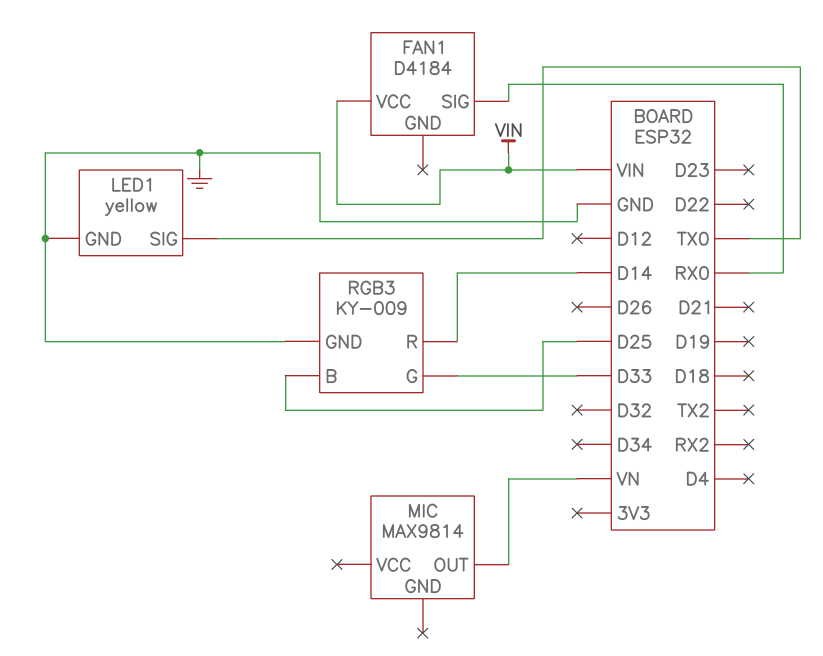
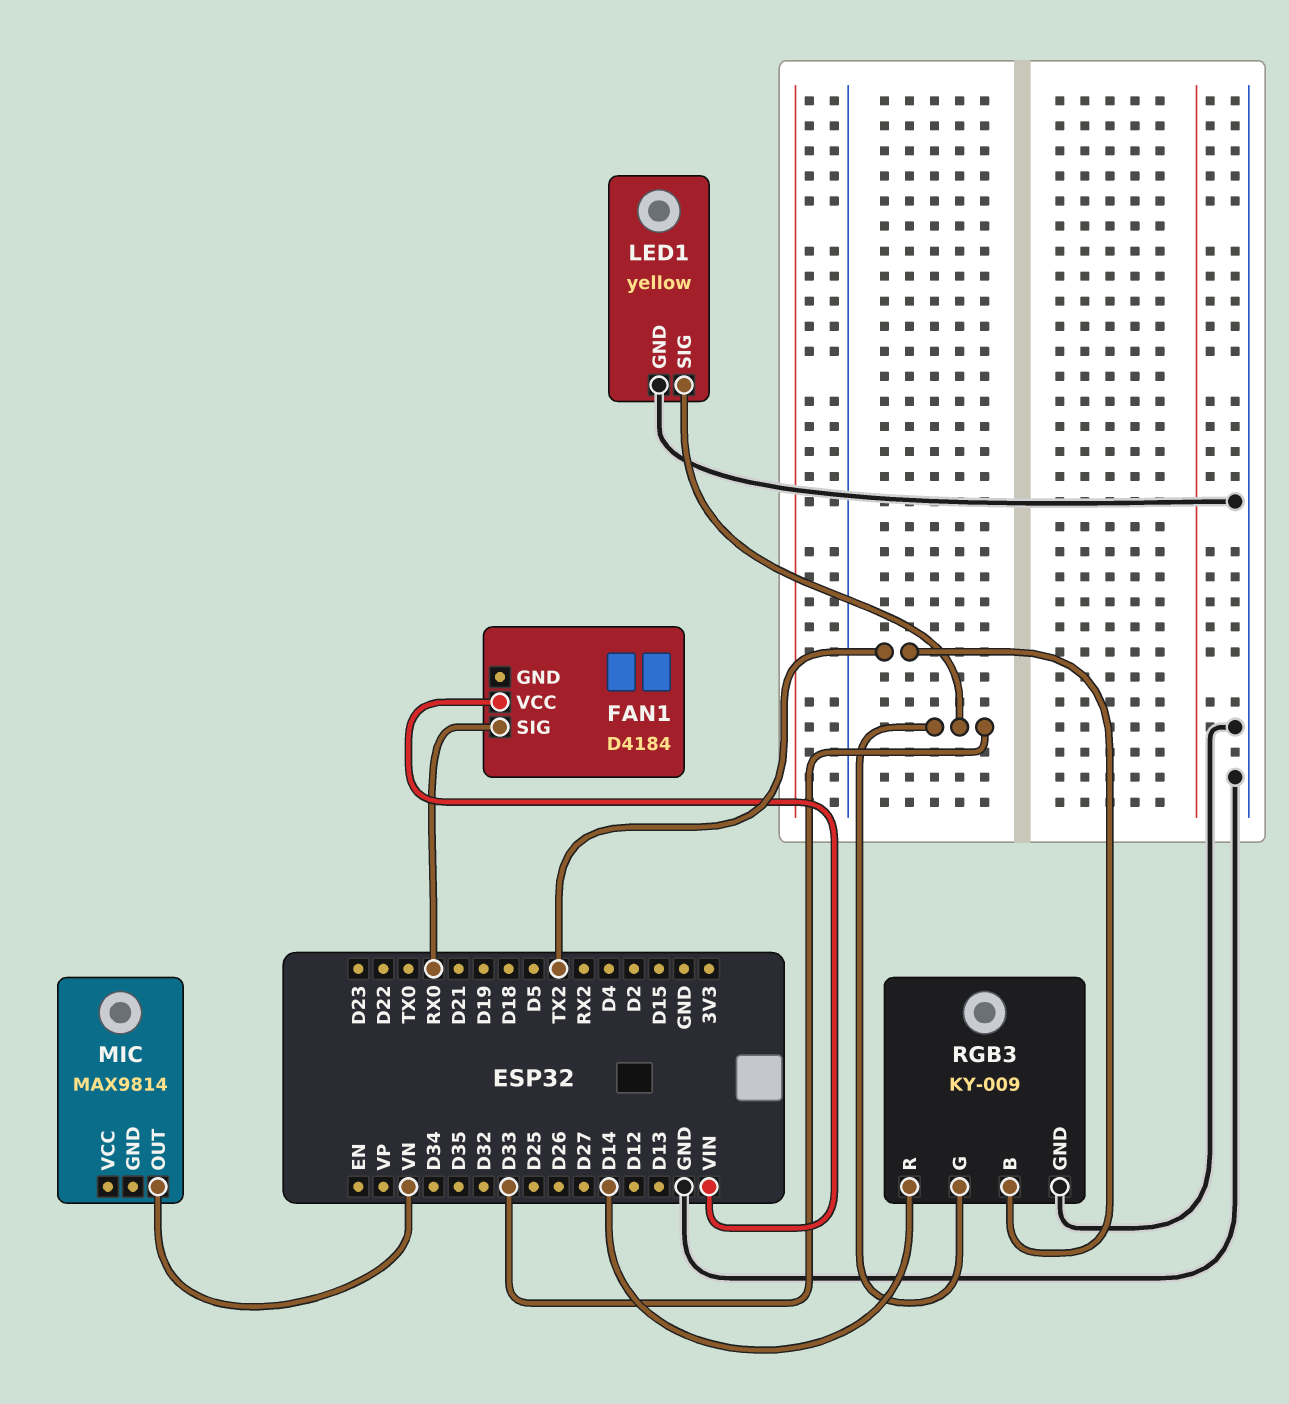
LED1 pin SIG: TX0 -> D33
RGB3 pin B: D25 -> TX2

